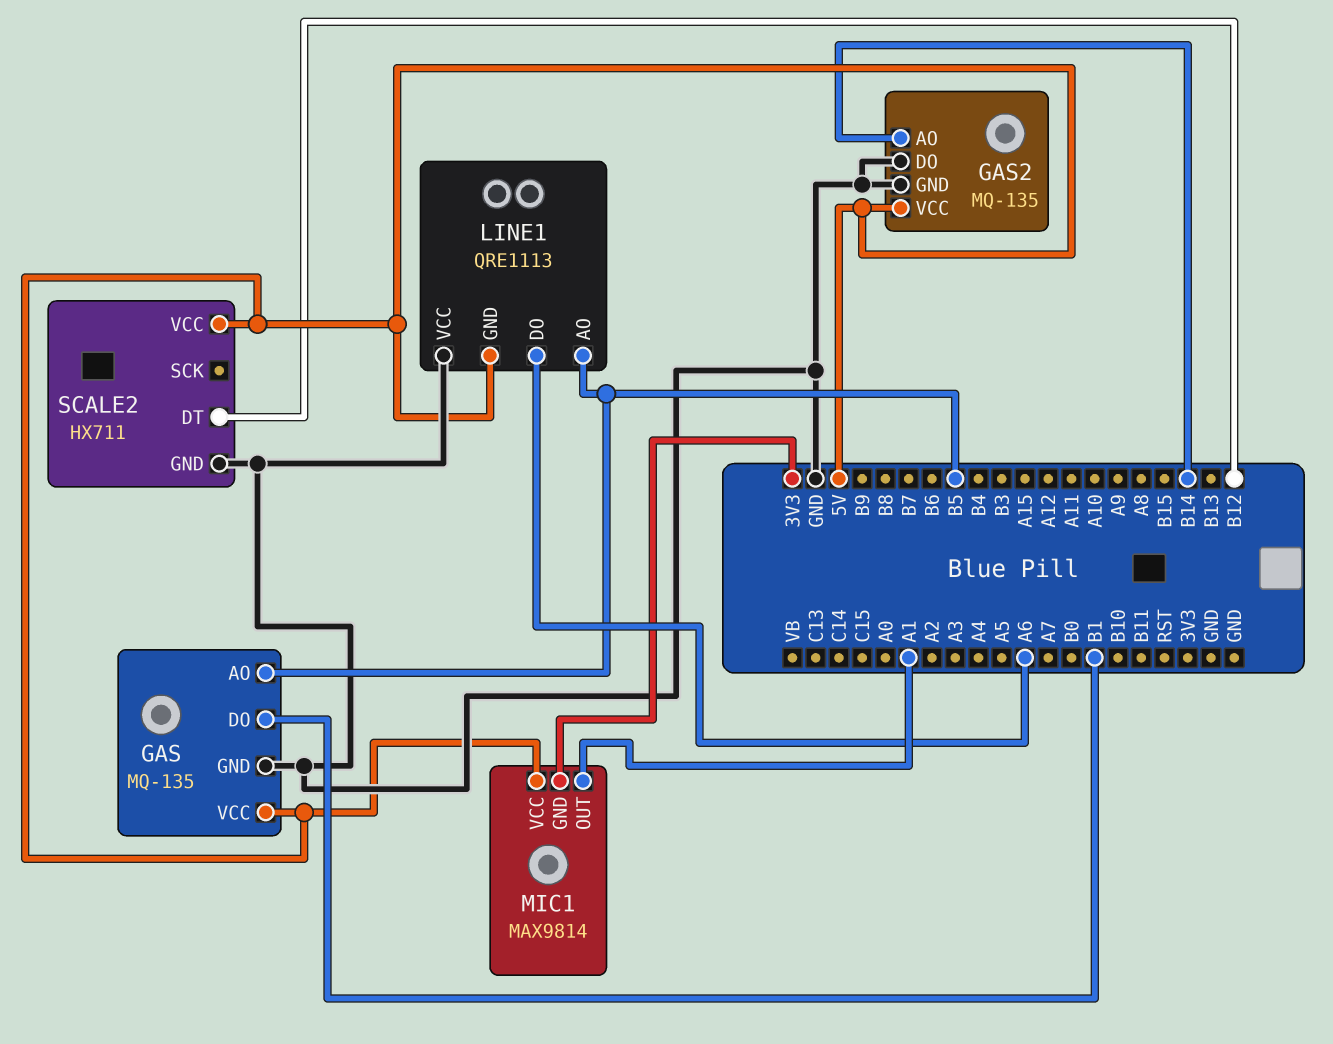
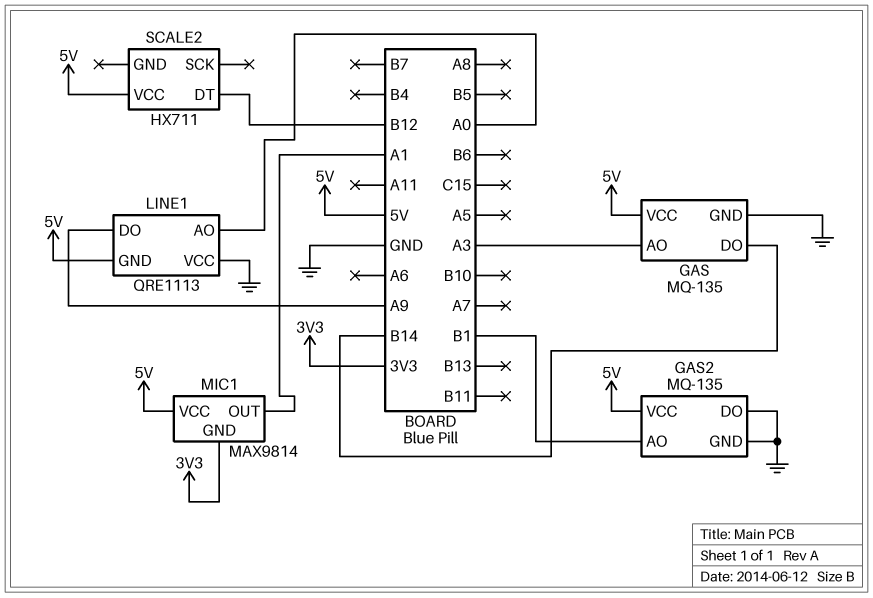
GAS pin AO: B5 -> A3
GAS pin DO: B1 -> B14
GAS2 pin AO: B14 -> B1
LINE1 pin AO: B5 -> A0
LINE1 pin DO: A6 -> A9
SCALE2 pin GND: GND -> none

